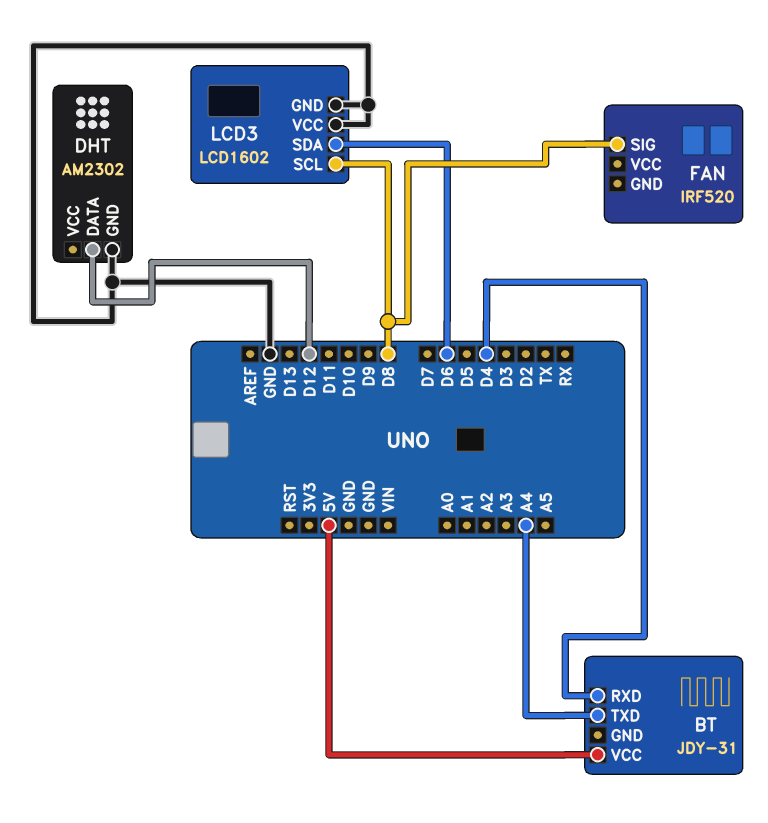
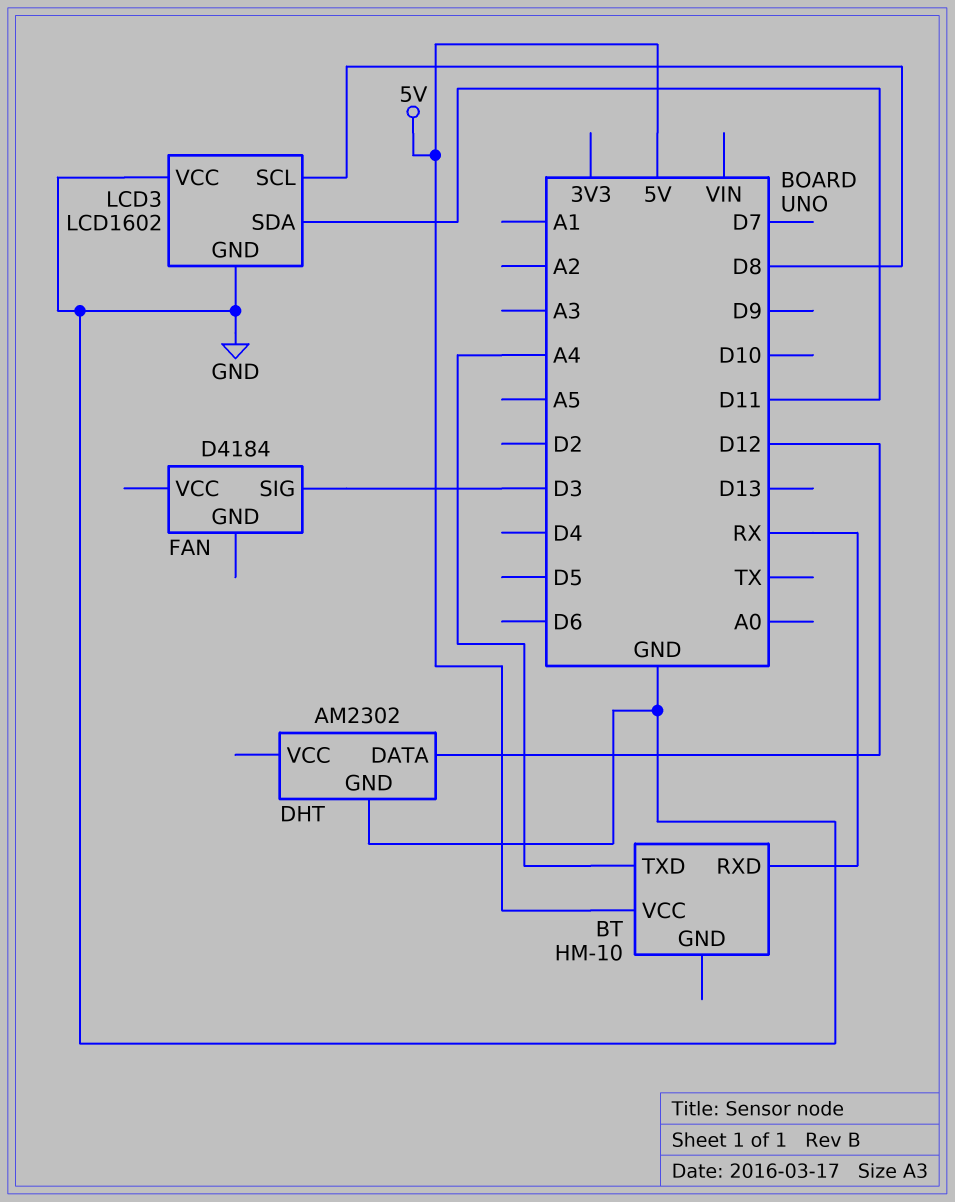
BT: JDY-31 -> HM-10
BT pin RXD: D4 -> RX
FAN: IRF520 -> D4184
FAN pin SIG: D8 -> D3
LCD3 pin SDA: D6 -> D11

